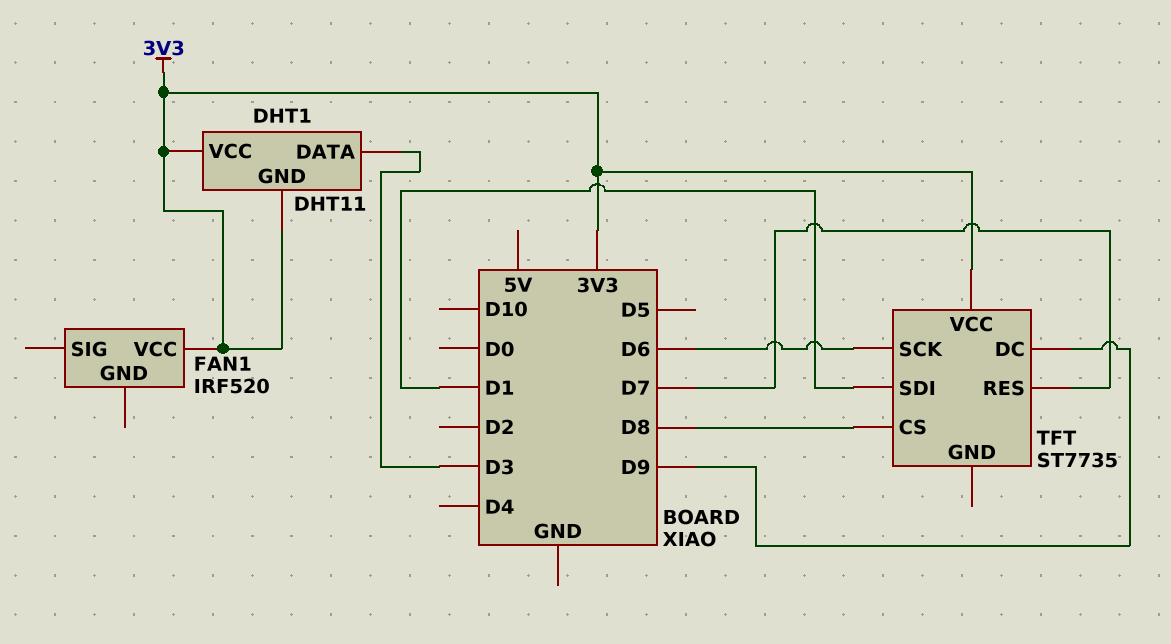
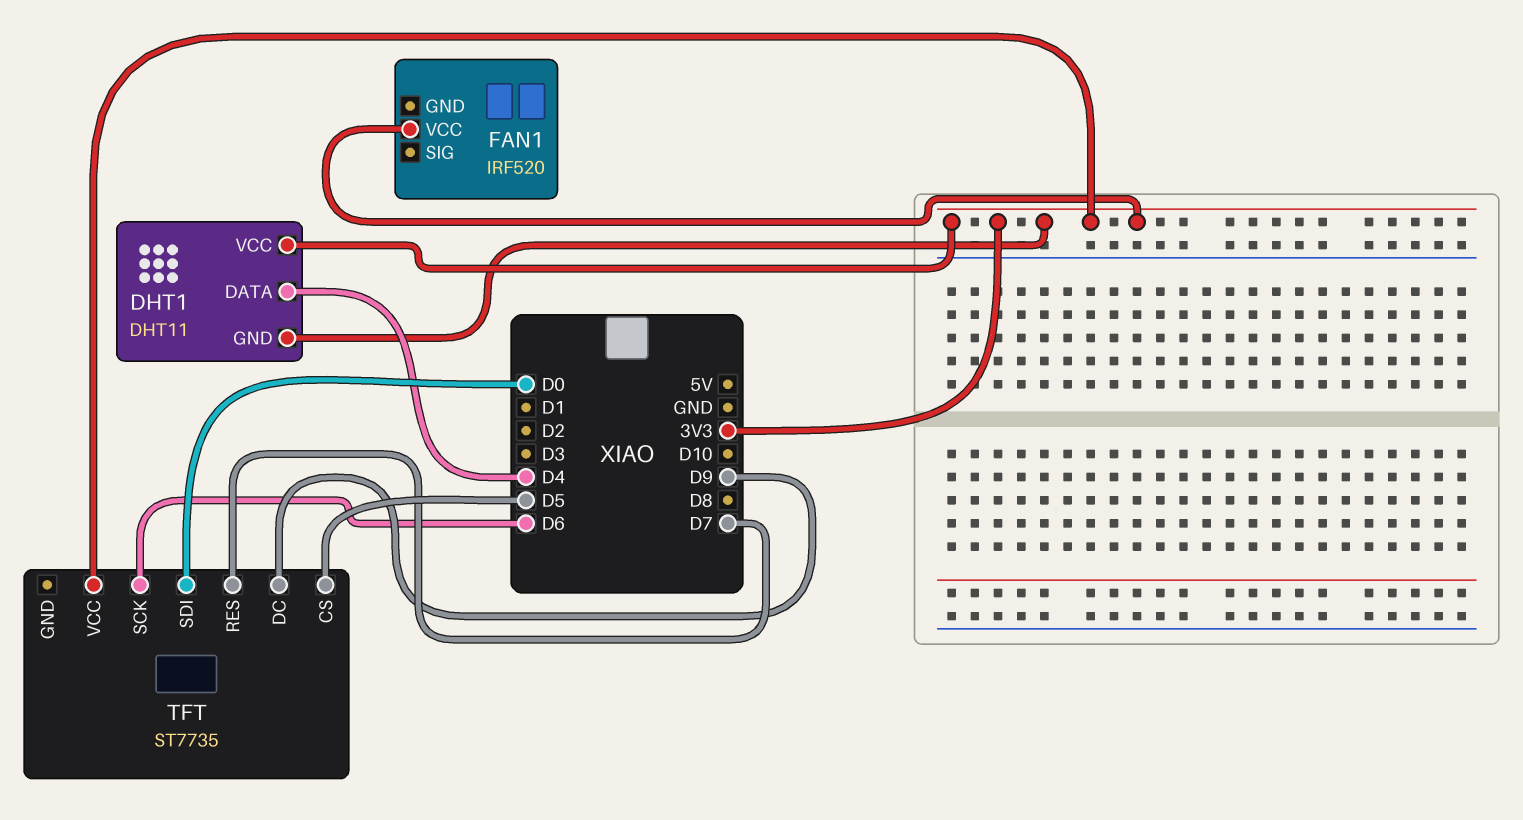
DHT1 pin DATA: D3 -> D4
TFT pin CS: D8 -> D5
TFT pin SDI: D1 -> D0

